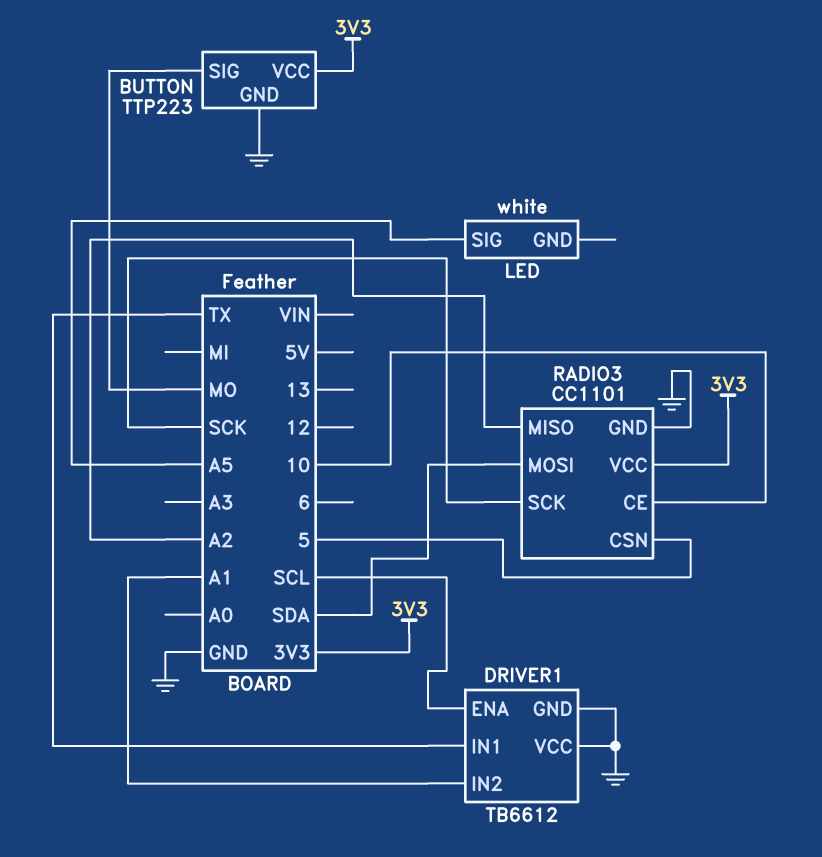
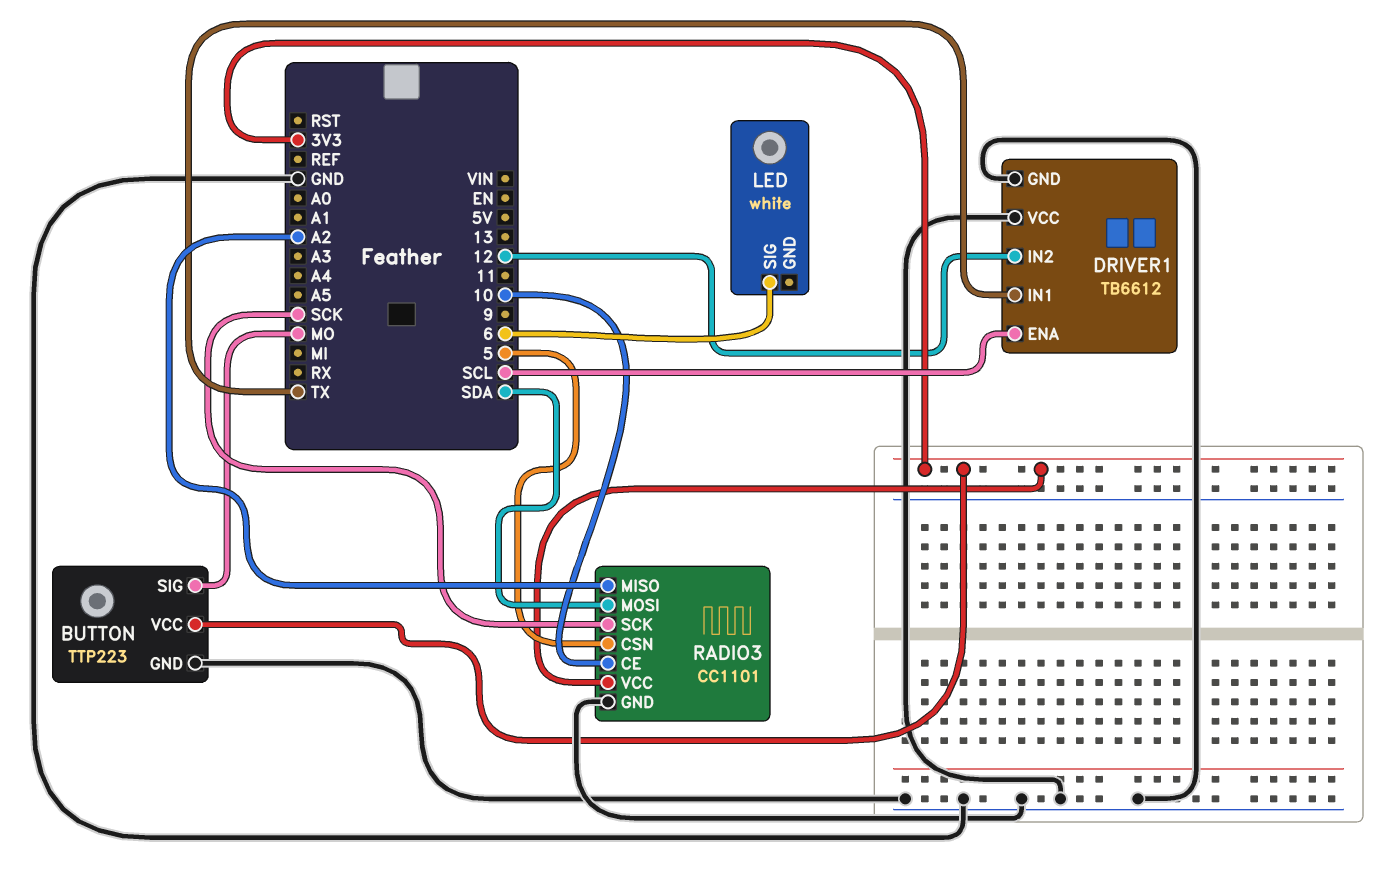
DRIVER1 pin IN2: A1 -> 12
LED pin SIG: A5 -> 6

